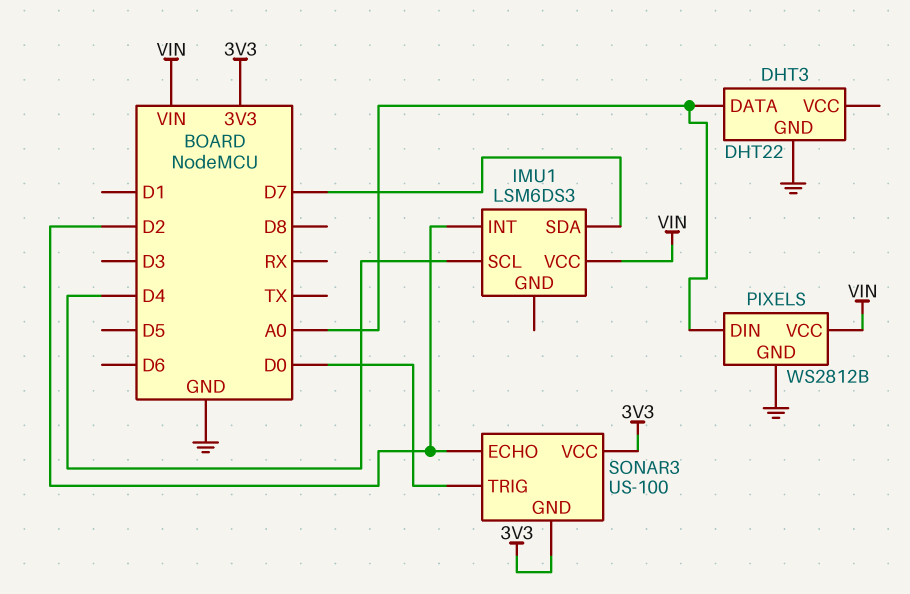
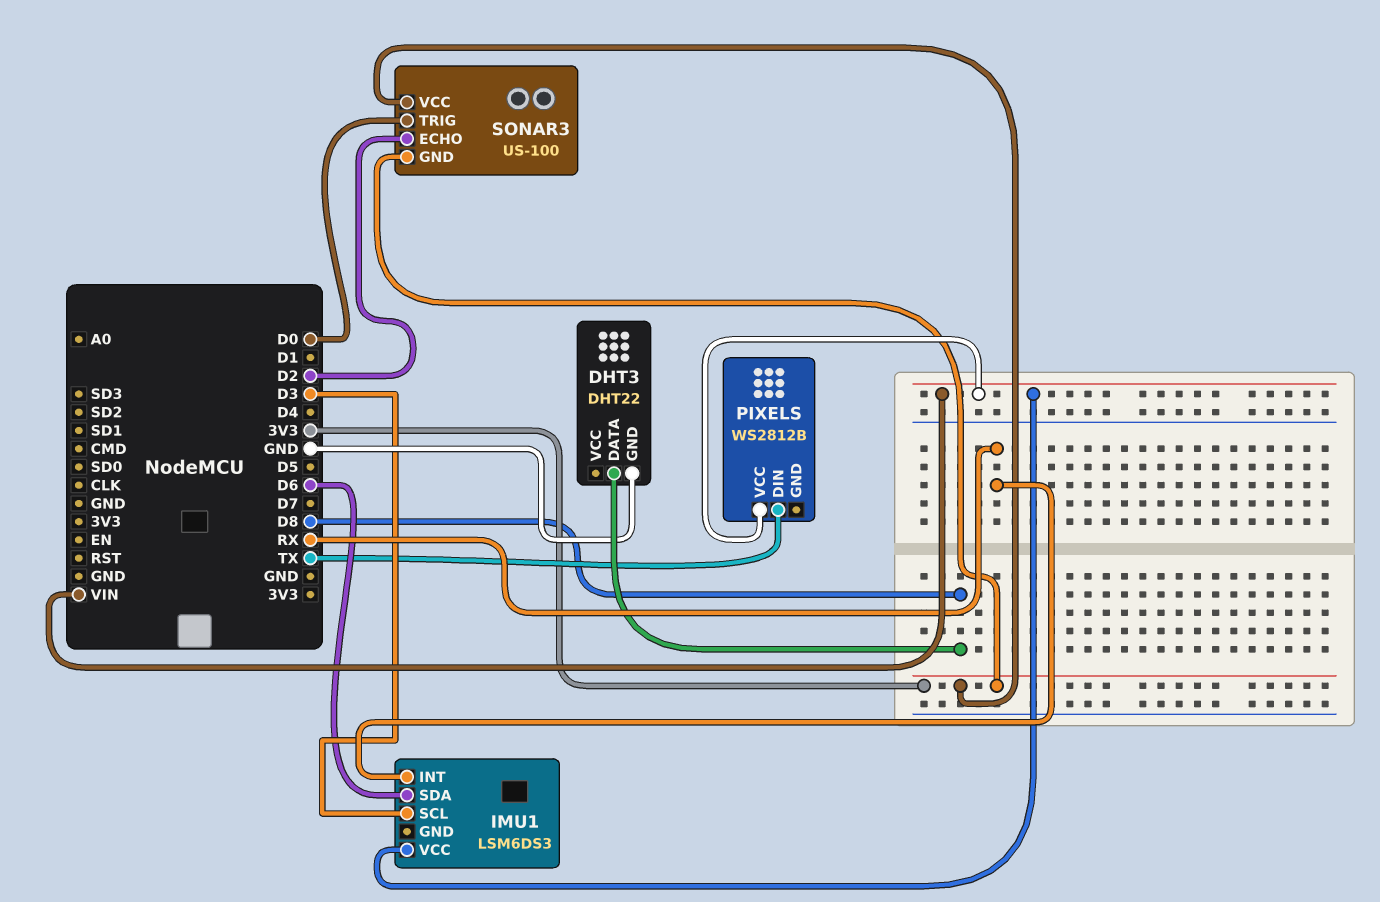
DHT3 pin DATA: A0 -> D8
IMU1 pin INT: D2 -> RX
IMU1 pin SCL: D4 -> D3
IMU1 pin SDA: D7 -> D6
PIXELS pin DIN: A0 -> TX
PIXELS pin GND: GND -> none

